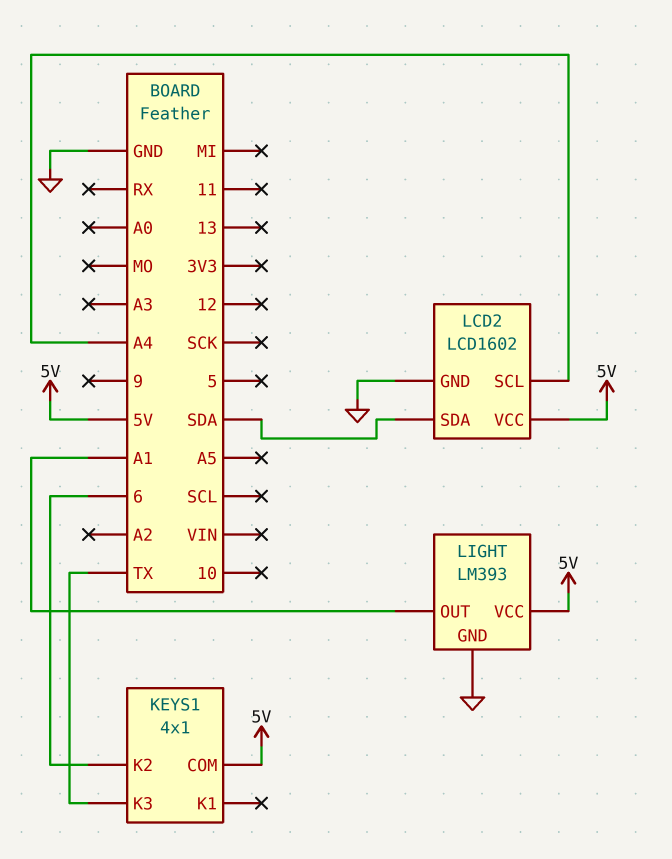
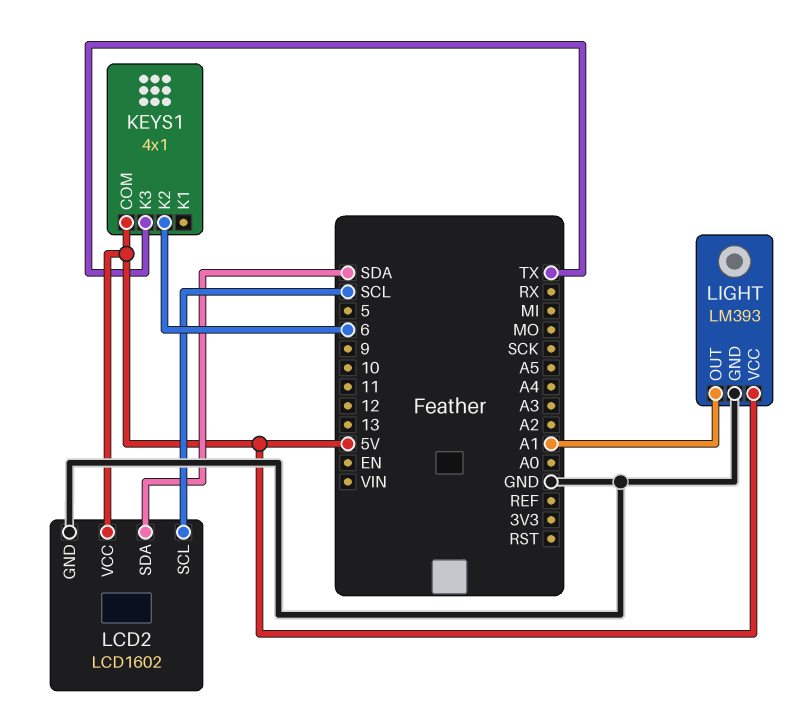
LCD2 pin SCL: A4 -> SCL

